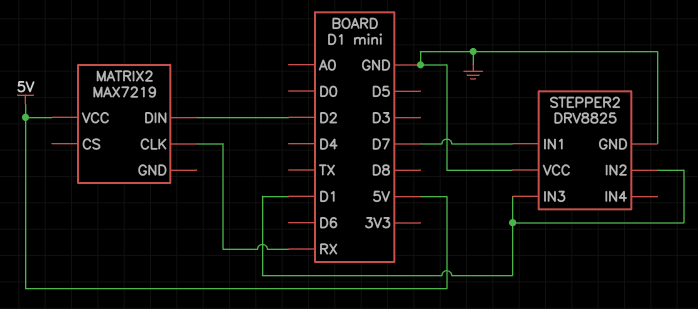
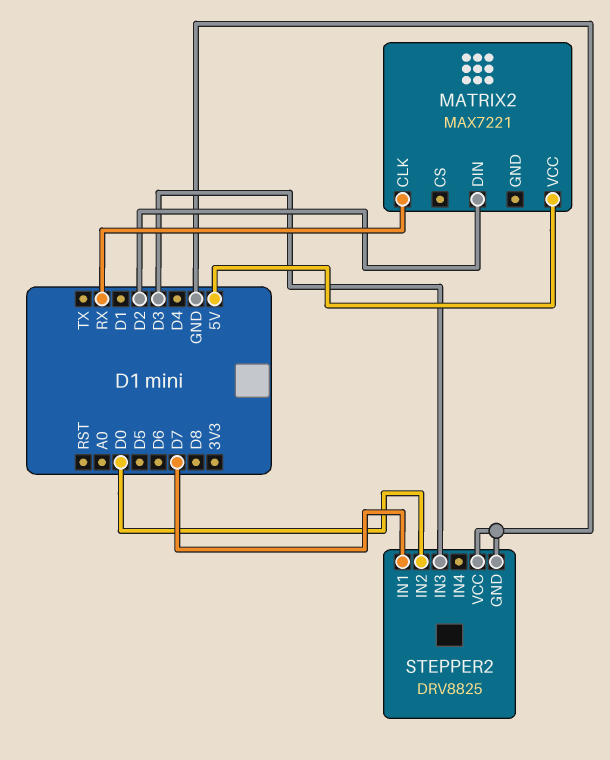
MATRIX2: MAX7219 -> MAX7221
STEPPER2 pin IN2: D1 -> D0
STEPPER2 pin IN3: D1 -> D3

